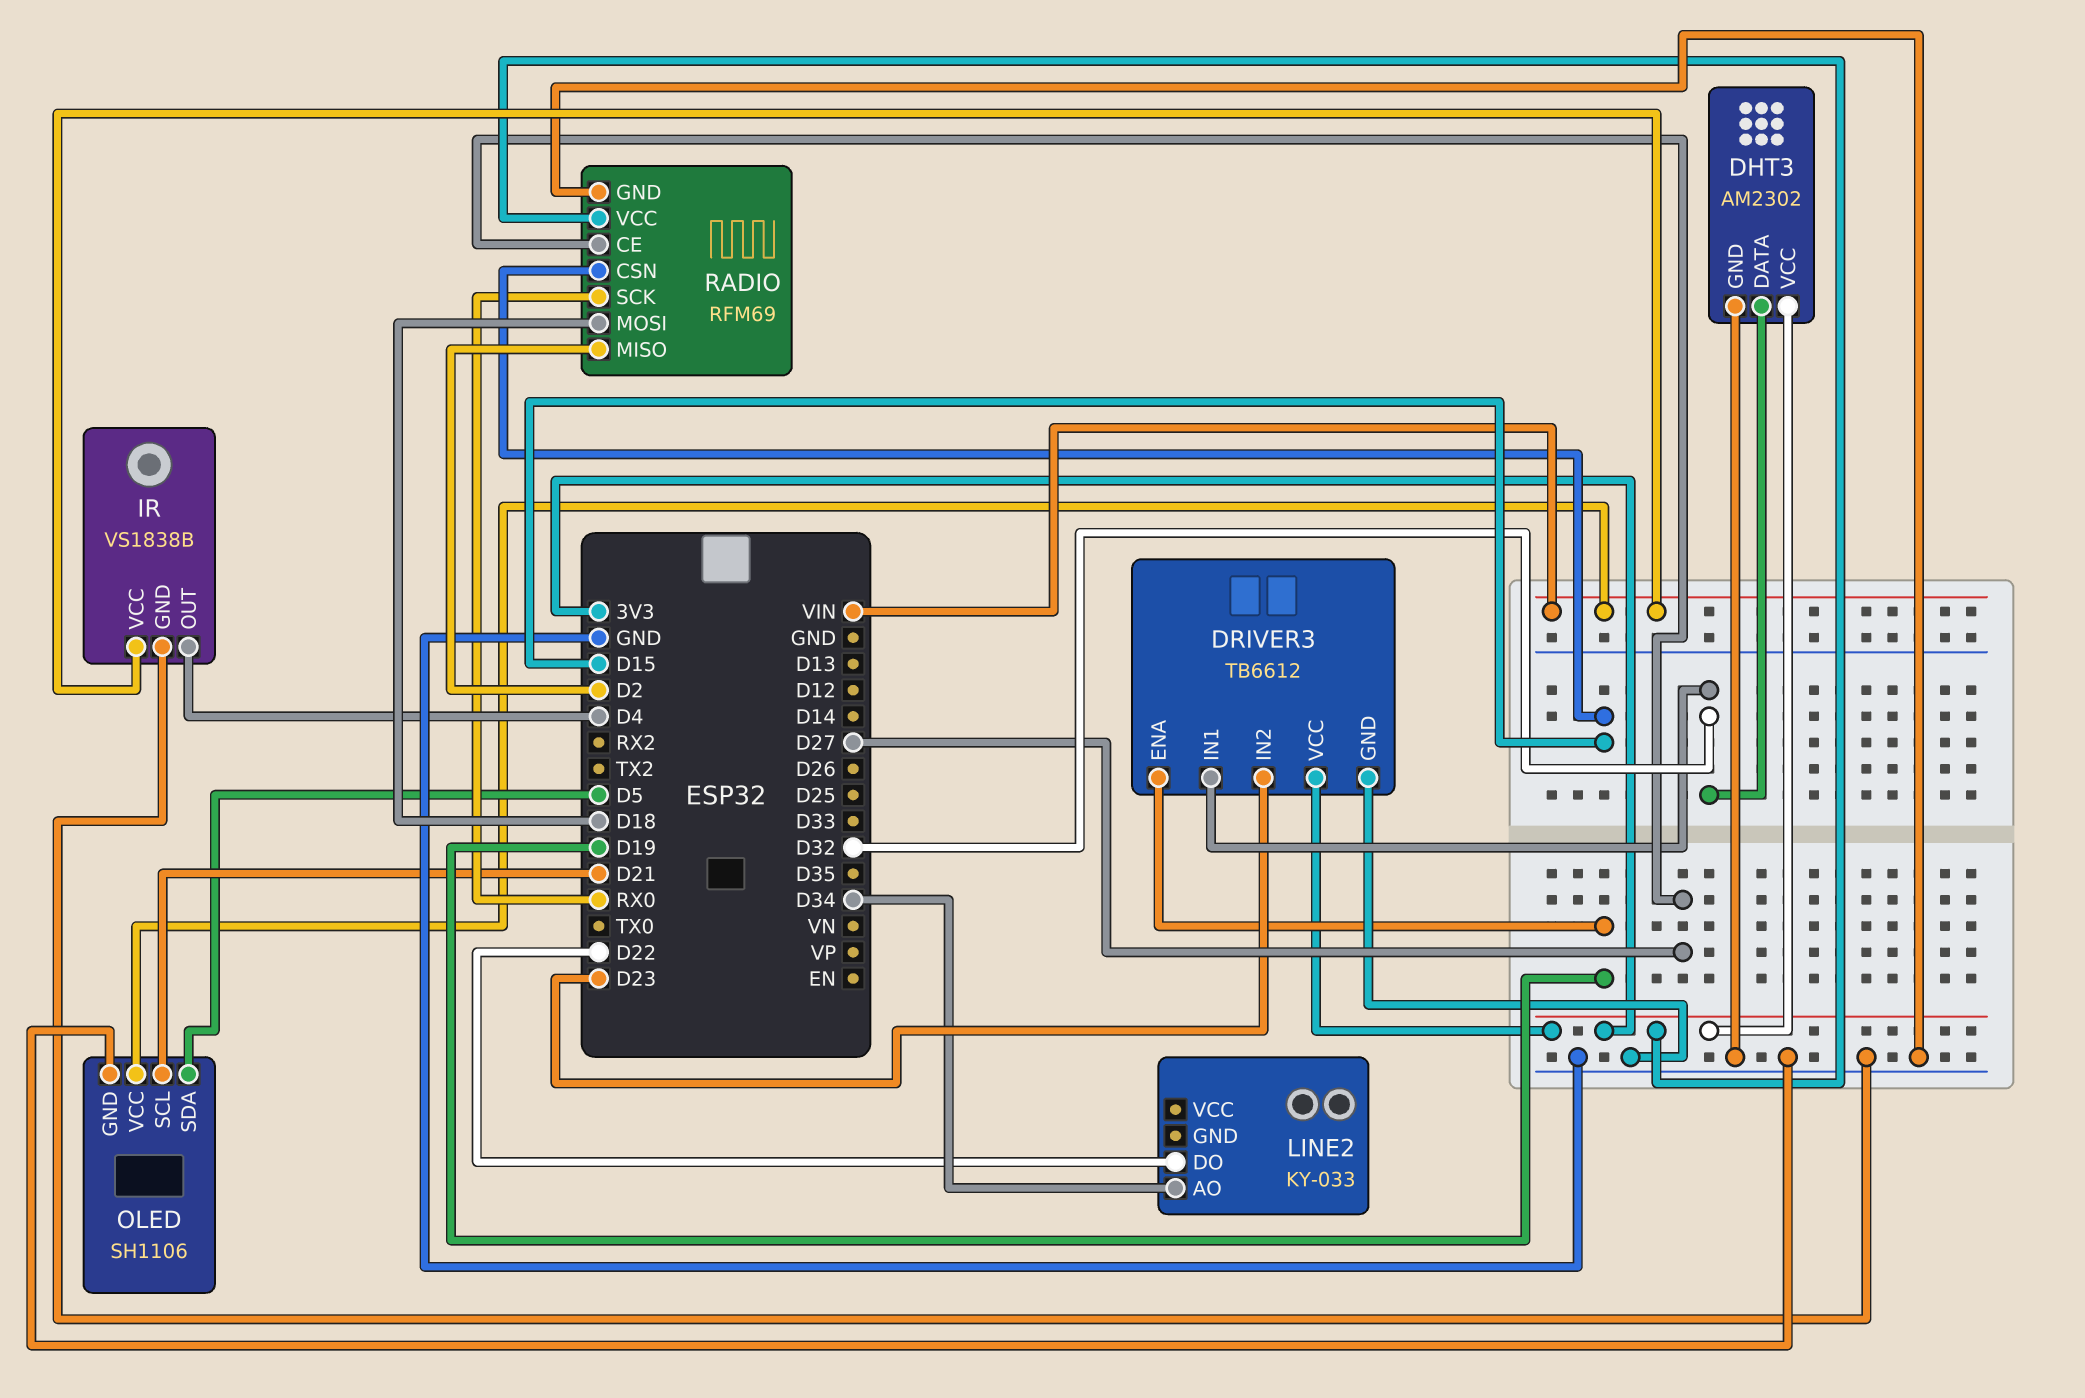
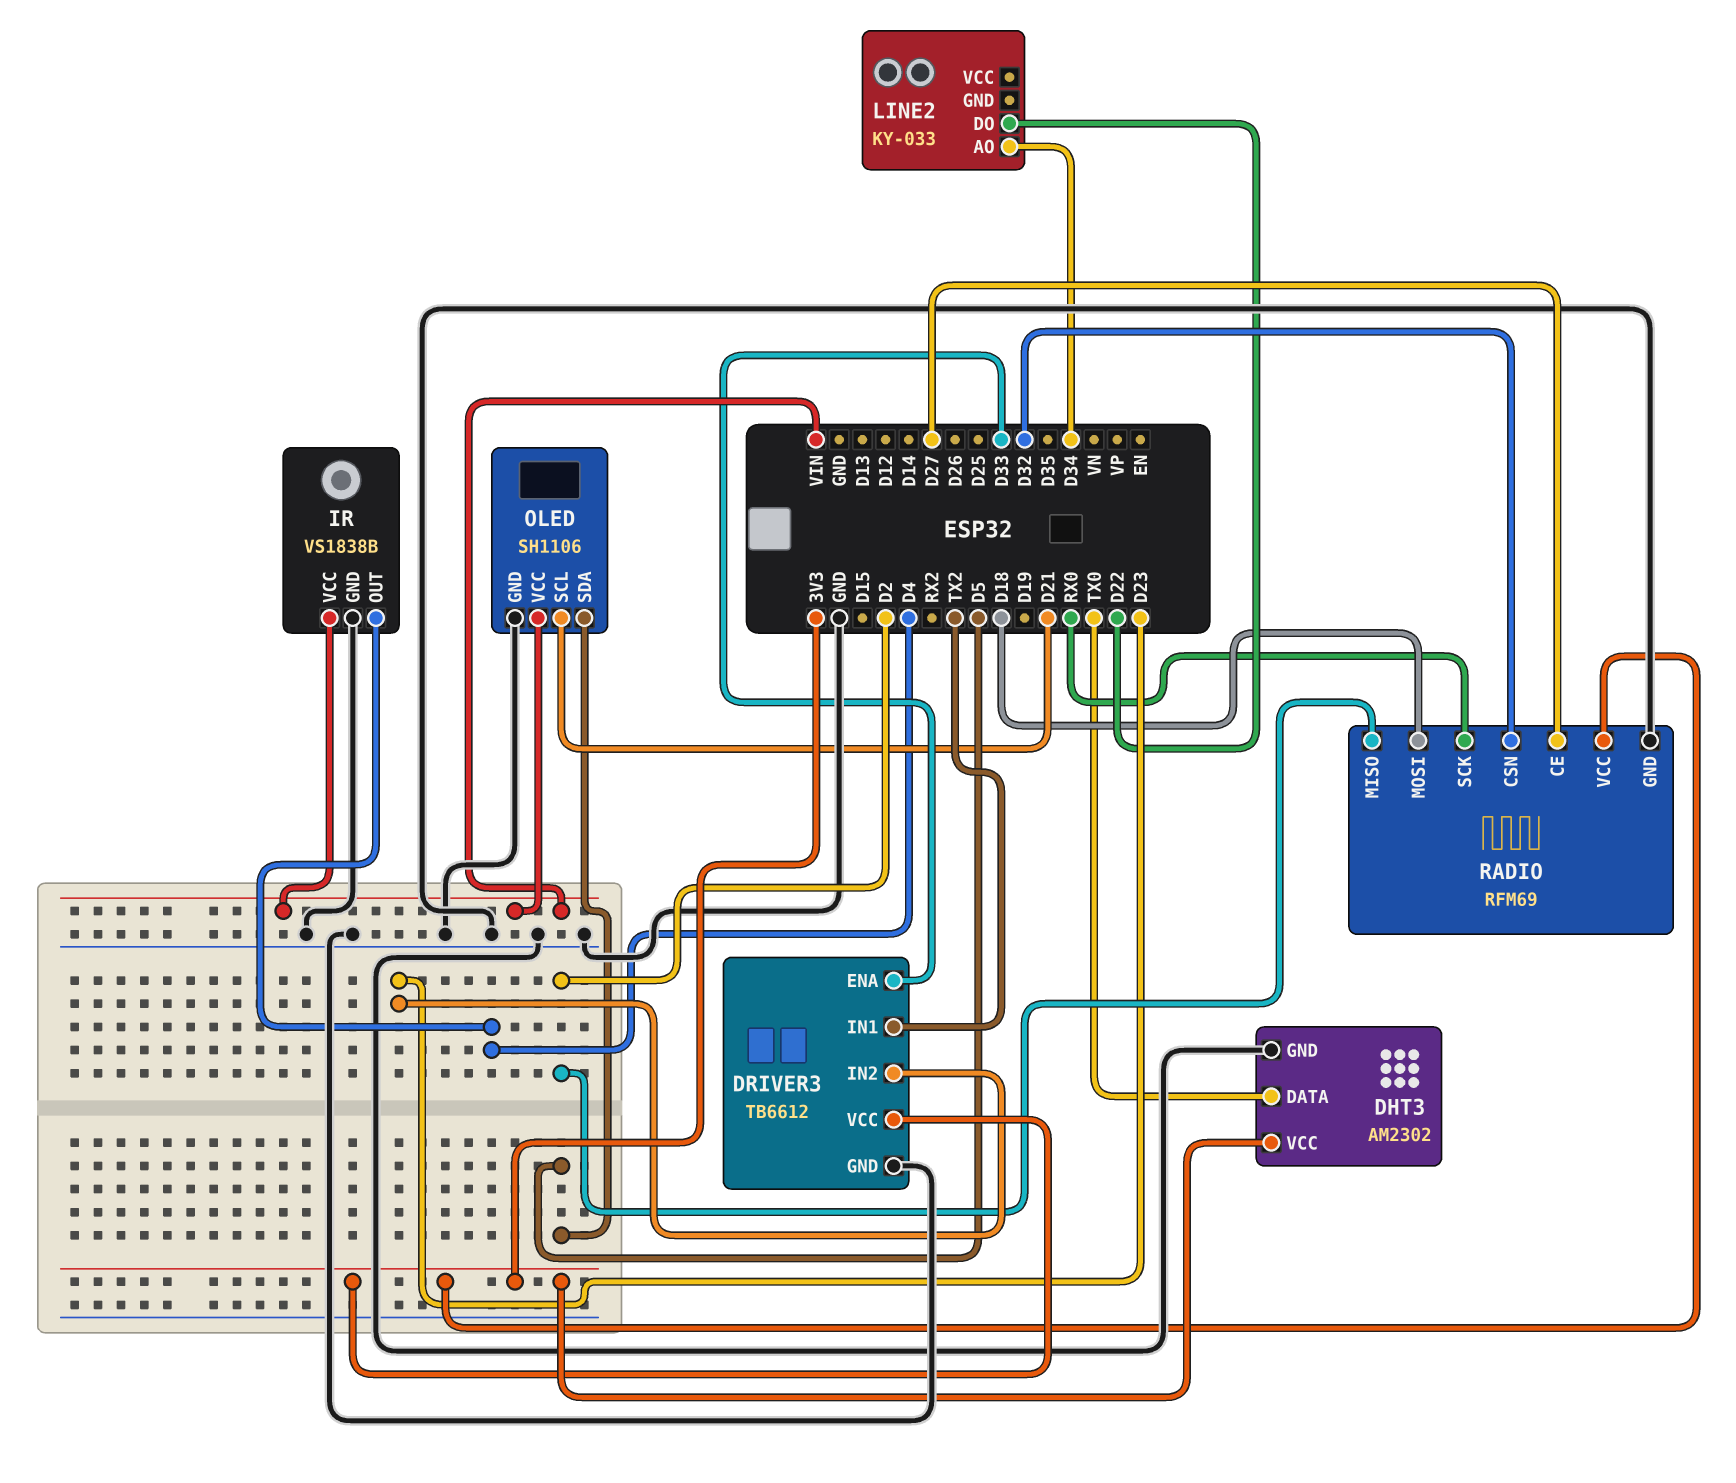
DHT3 pin DATA: D32 -> TX0
DRIVER3 pin ENA: D19 -> D33
DRIVER3 pin IN1: D32 -> TX2
RADIO pin CSN: D15 -> D32

